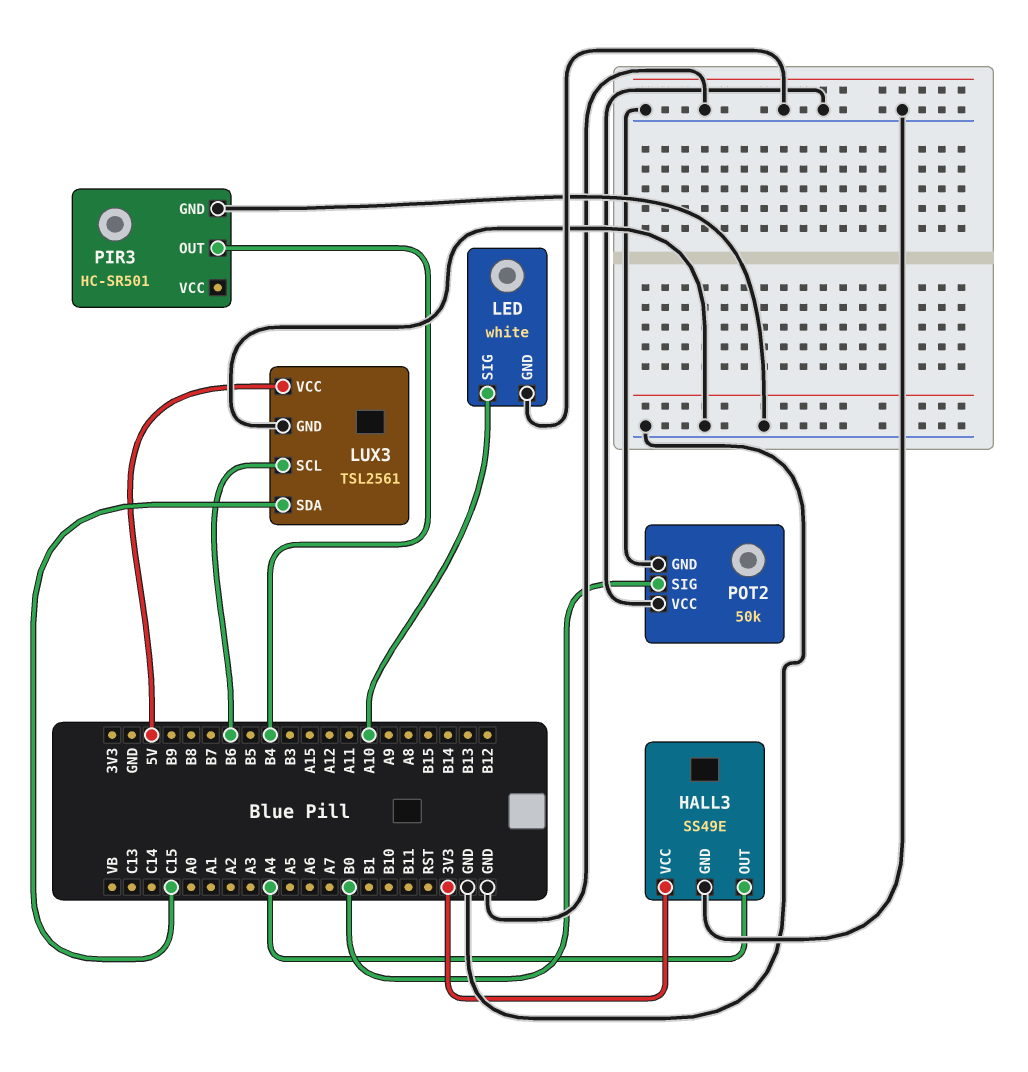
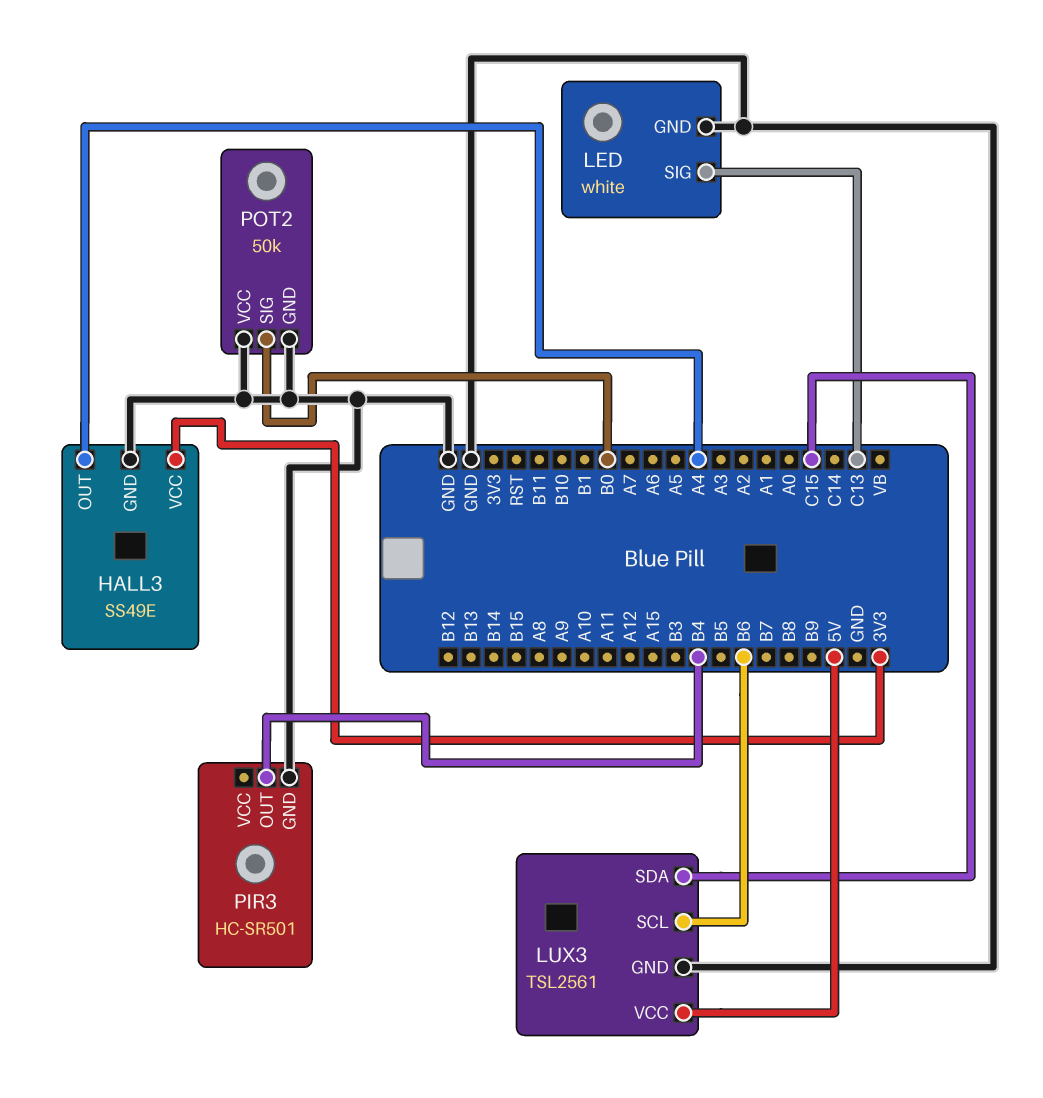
LED pin SIG: A10 -> C13

